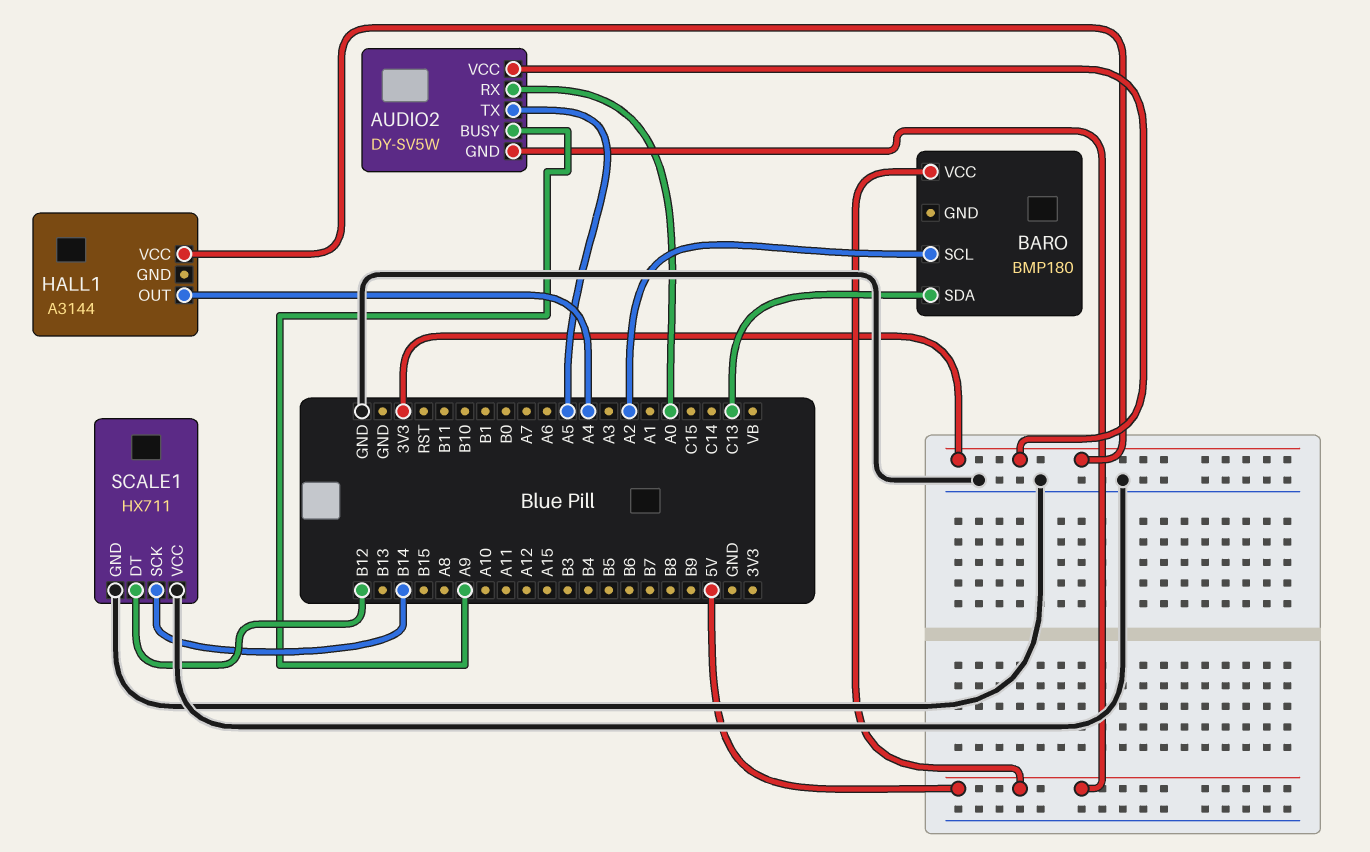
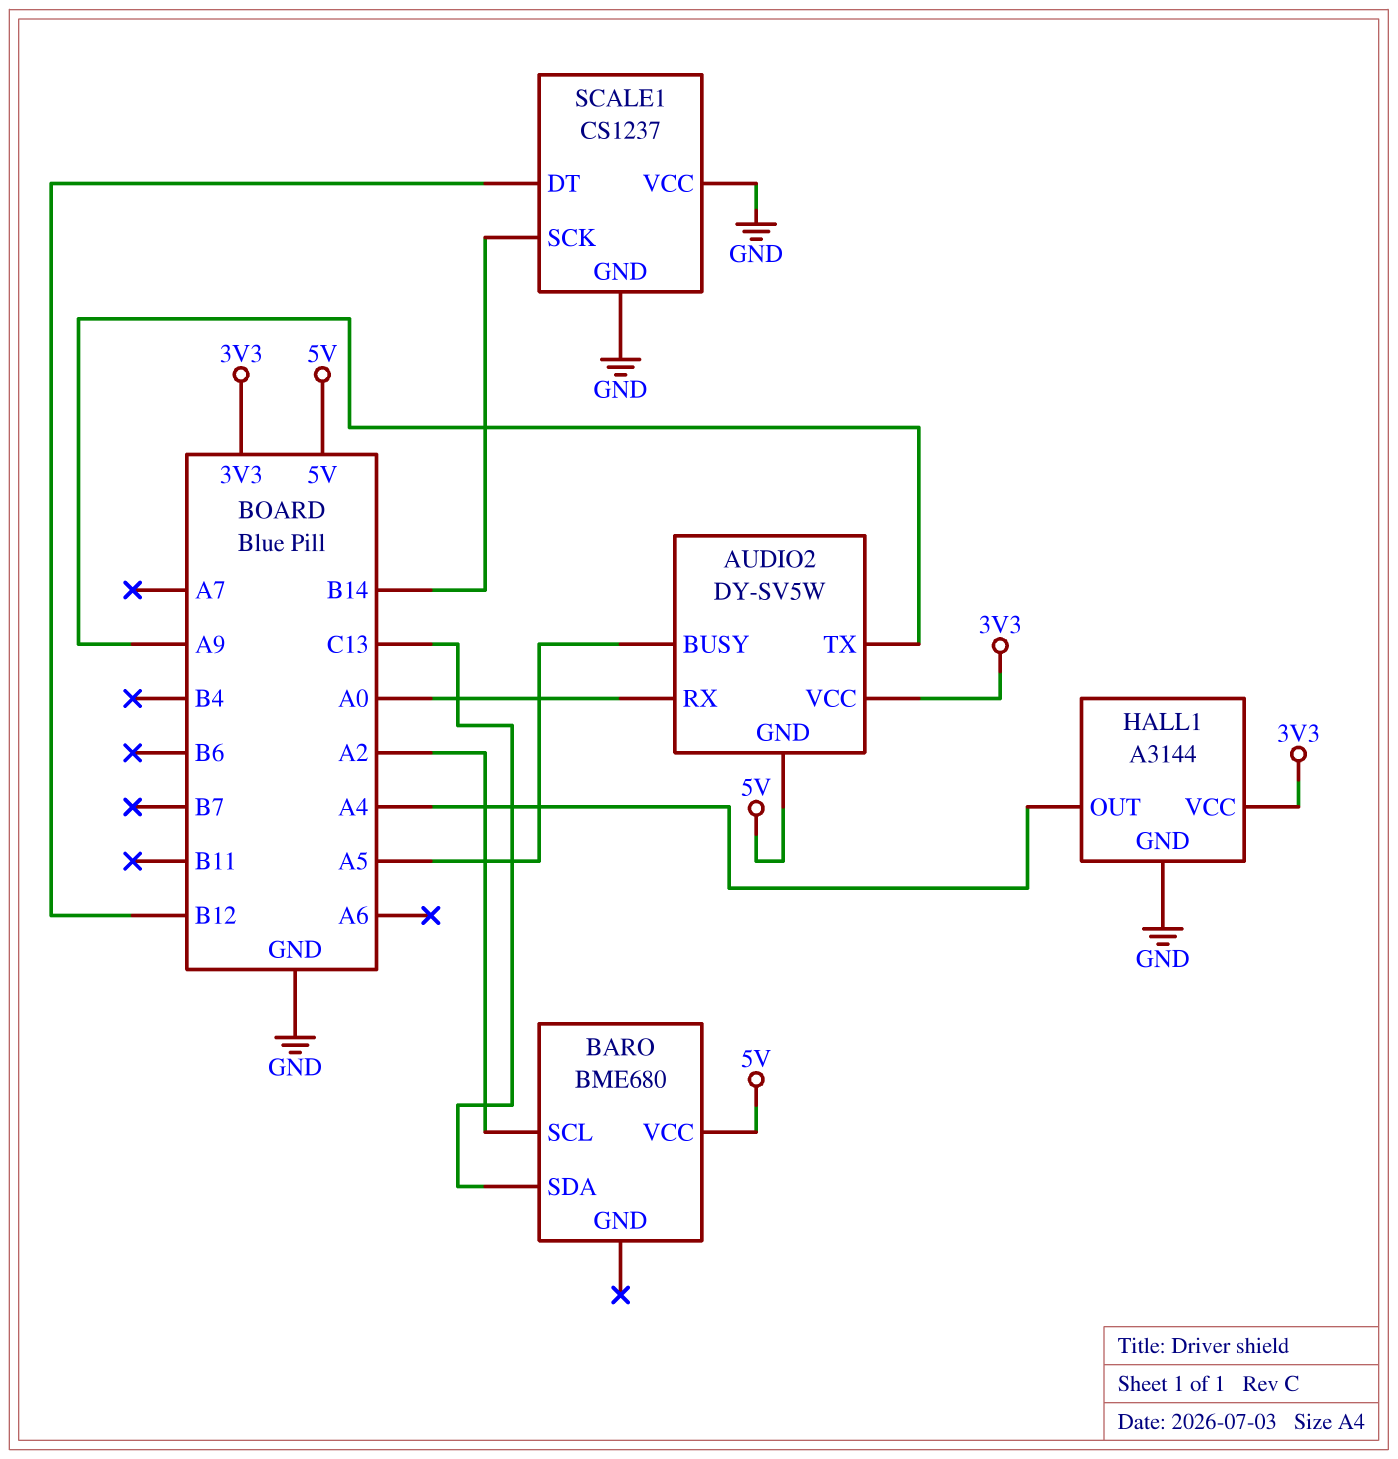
AUDIO2 pin BUSY: A9 -> A5
AUDIO2 pin TX: A5 -> A9
BARO: BMP180 -> BME680
HALL1 pin GND: none -> GND
SCALE1: HX711 -> CS1237

